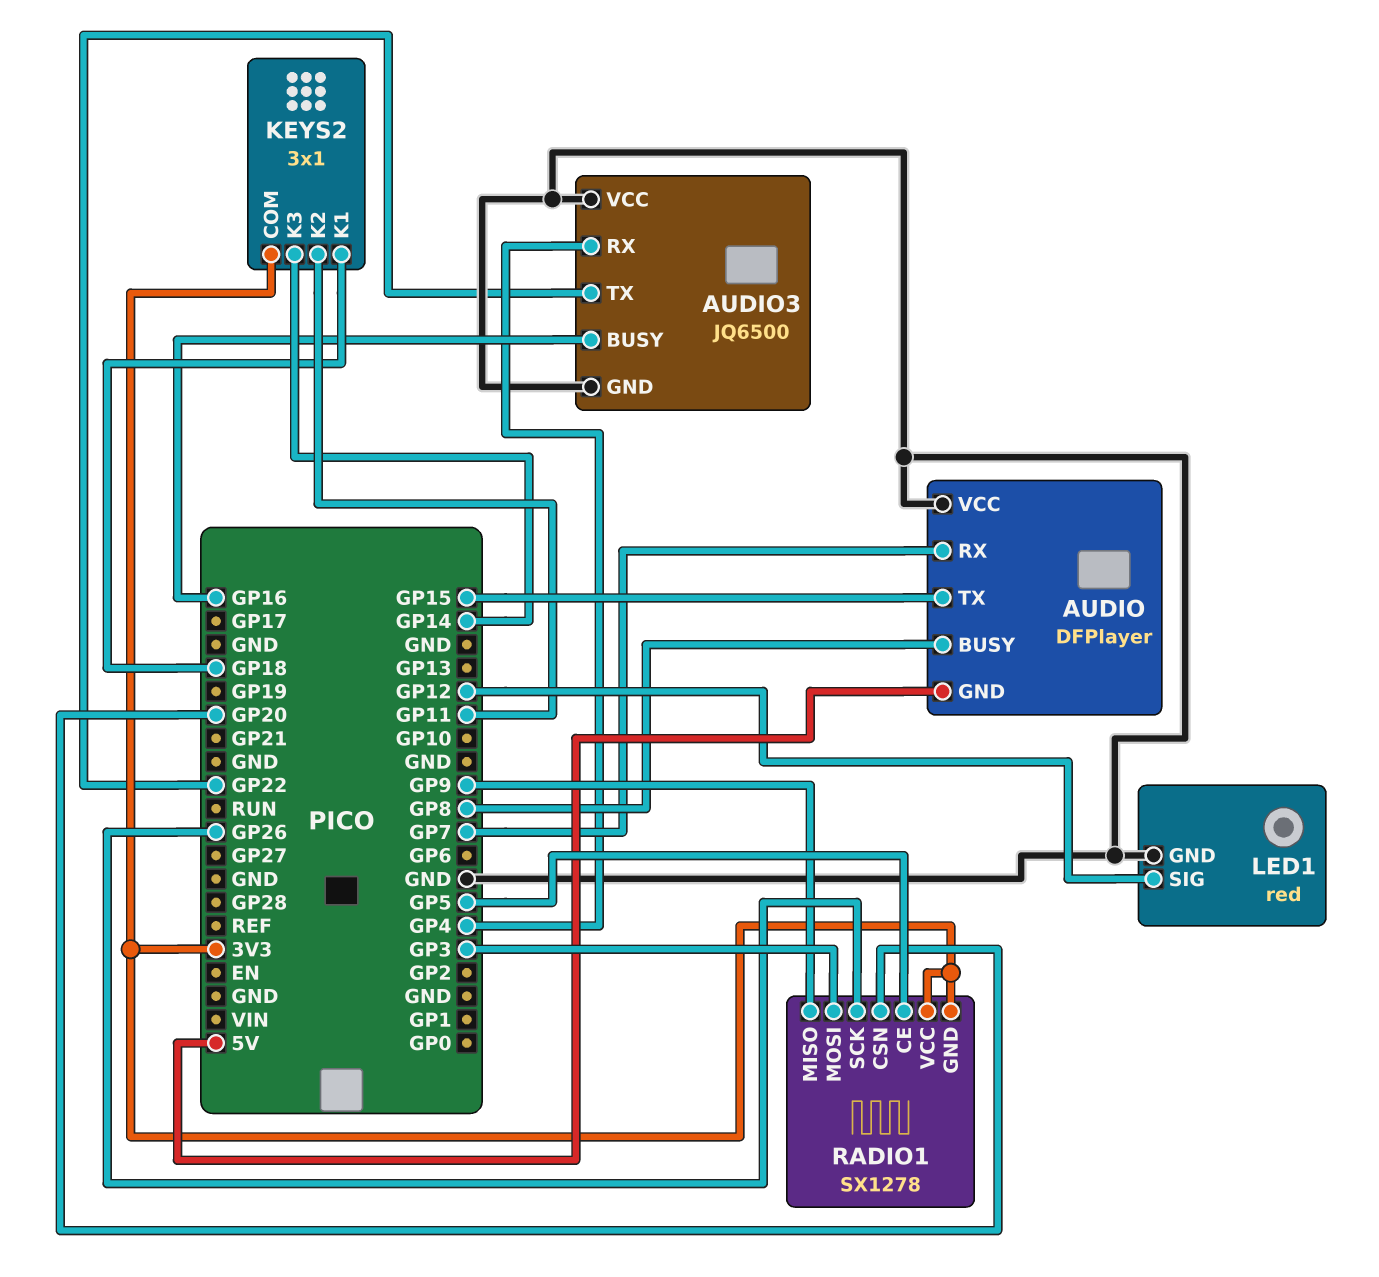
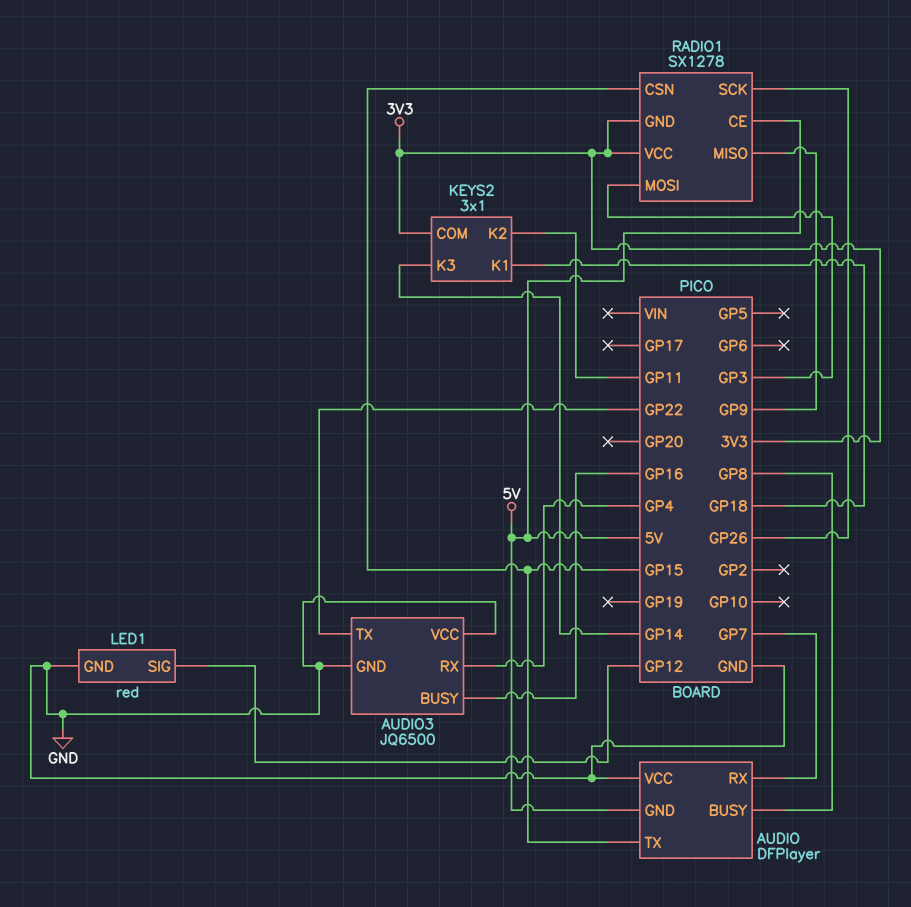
RADIO1 pin CE: GP5 -> 5V
RADIO1 pin CSN: GP20 -> GP15

